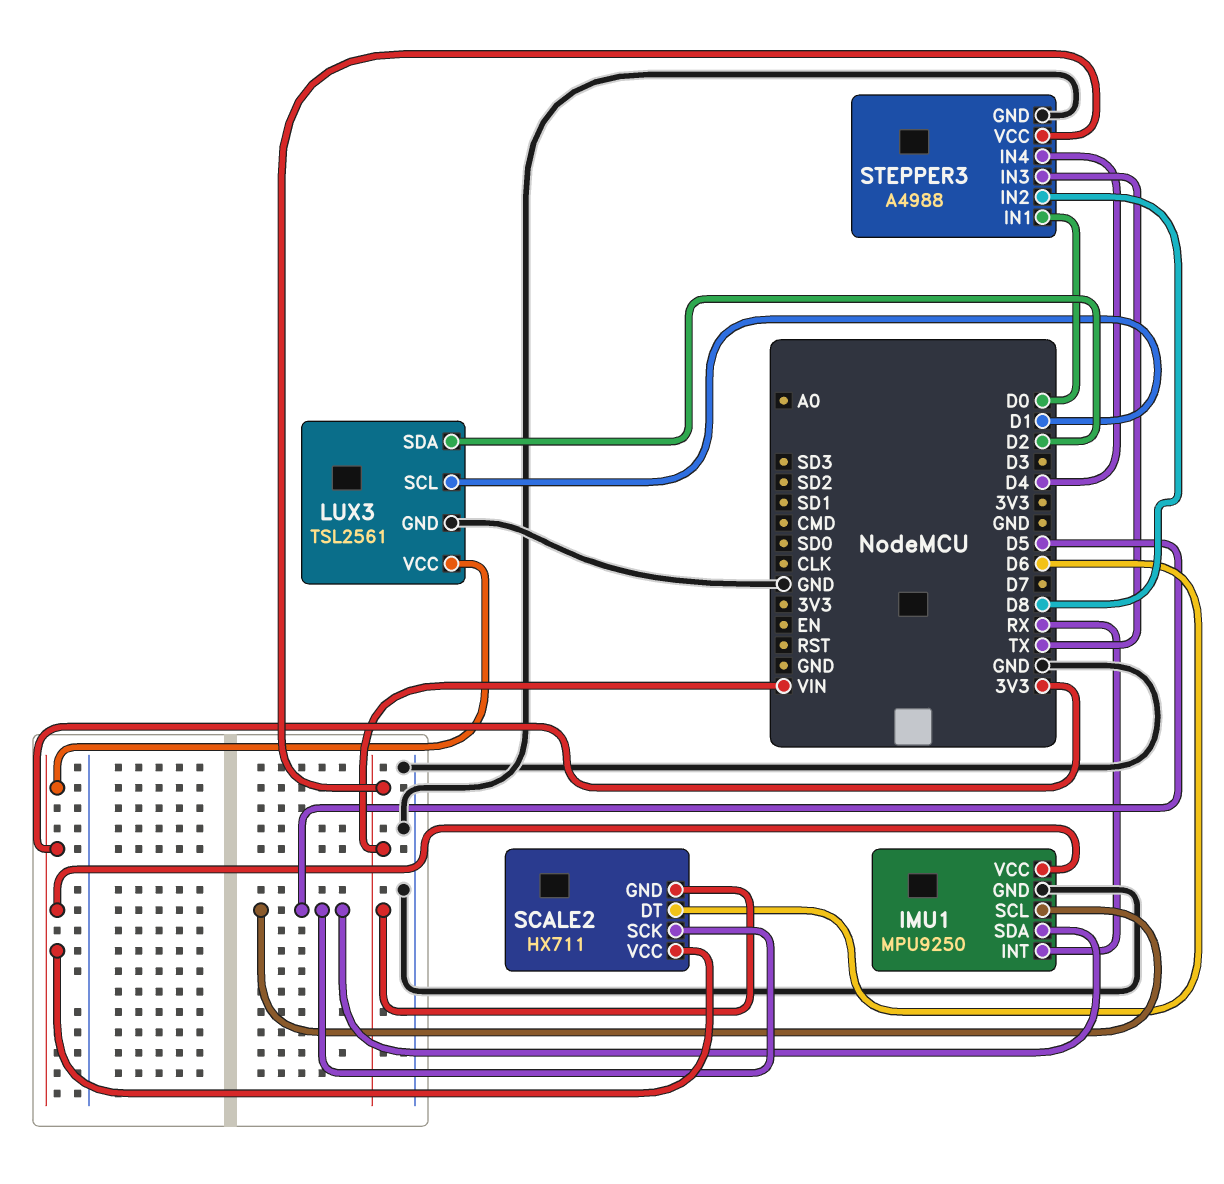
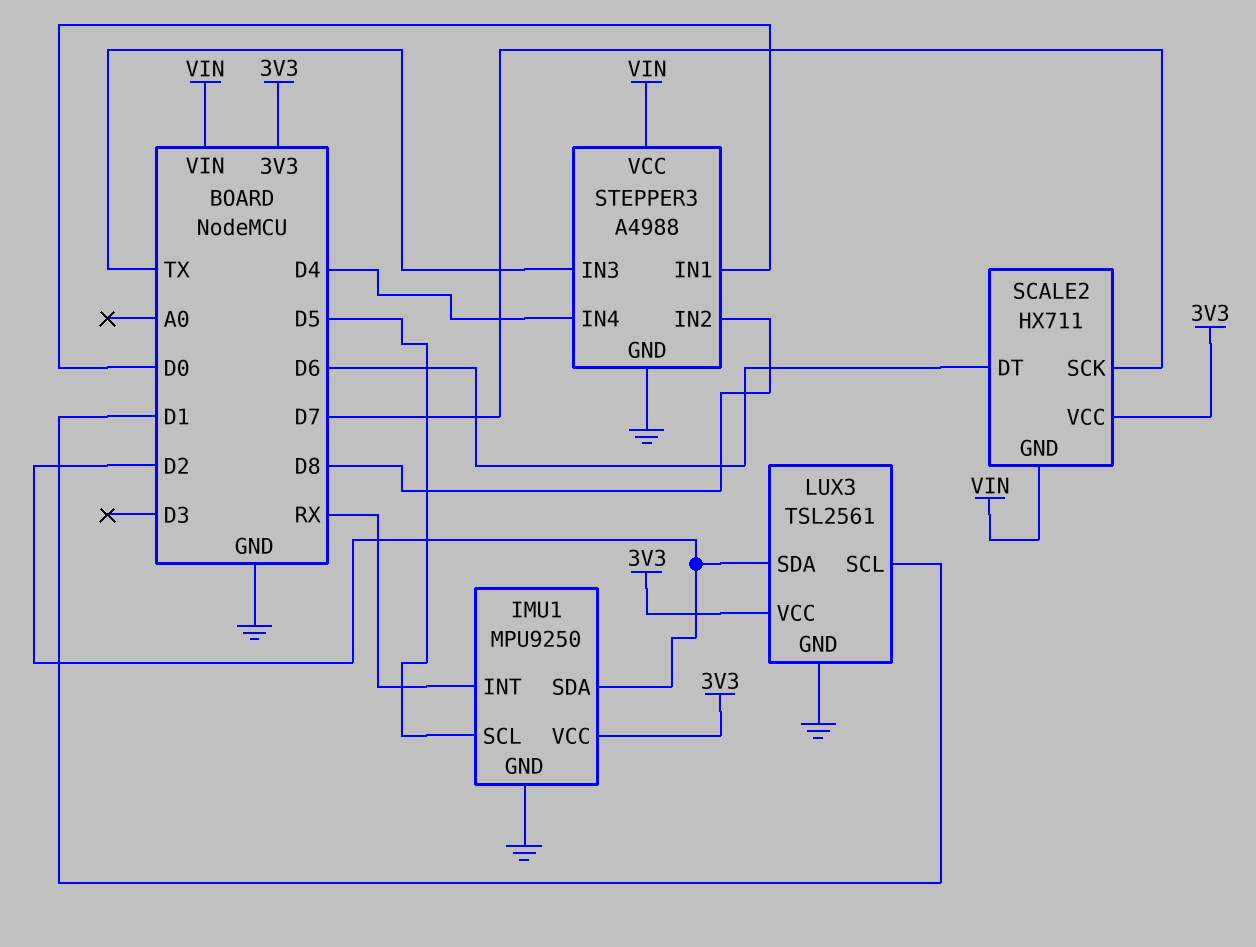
IMU1 pin SDA: D5 -> D2
SCALE2 pin SCK: D5 -> D7

